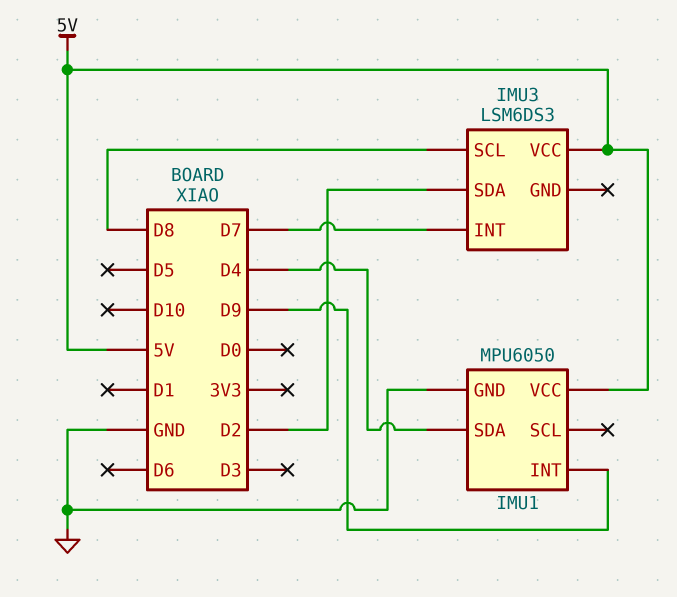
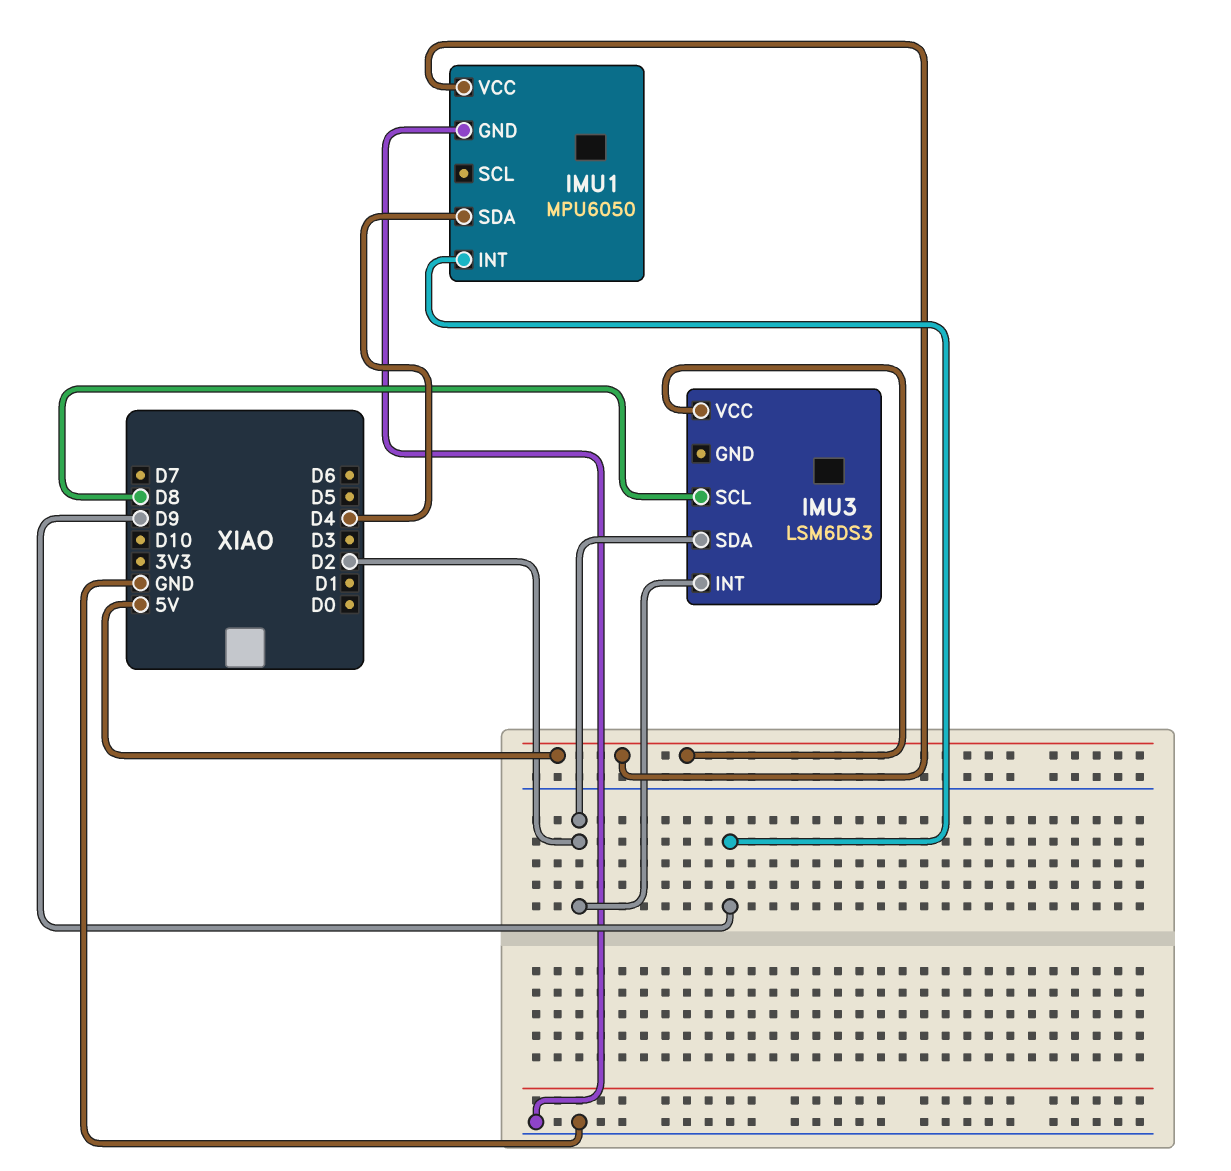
IMU3 pin INT: D7 -> D2

